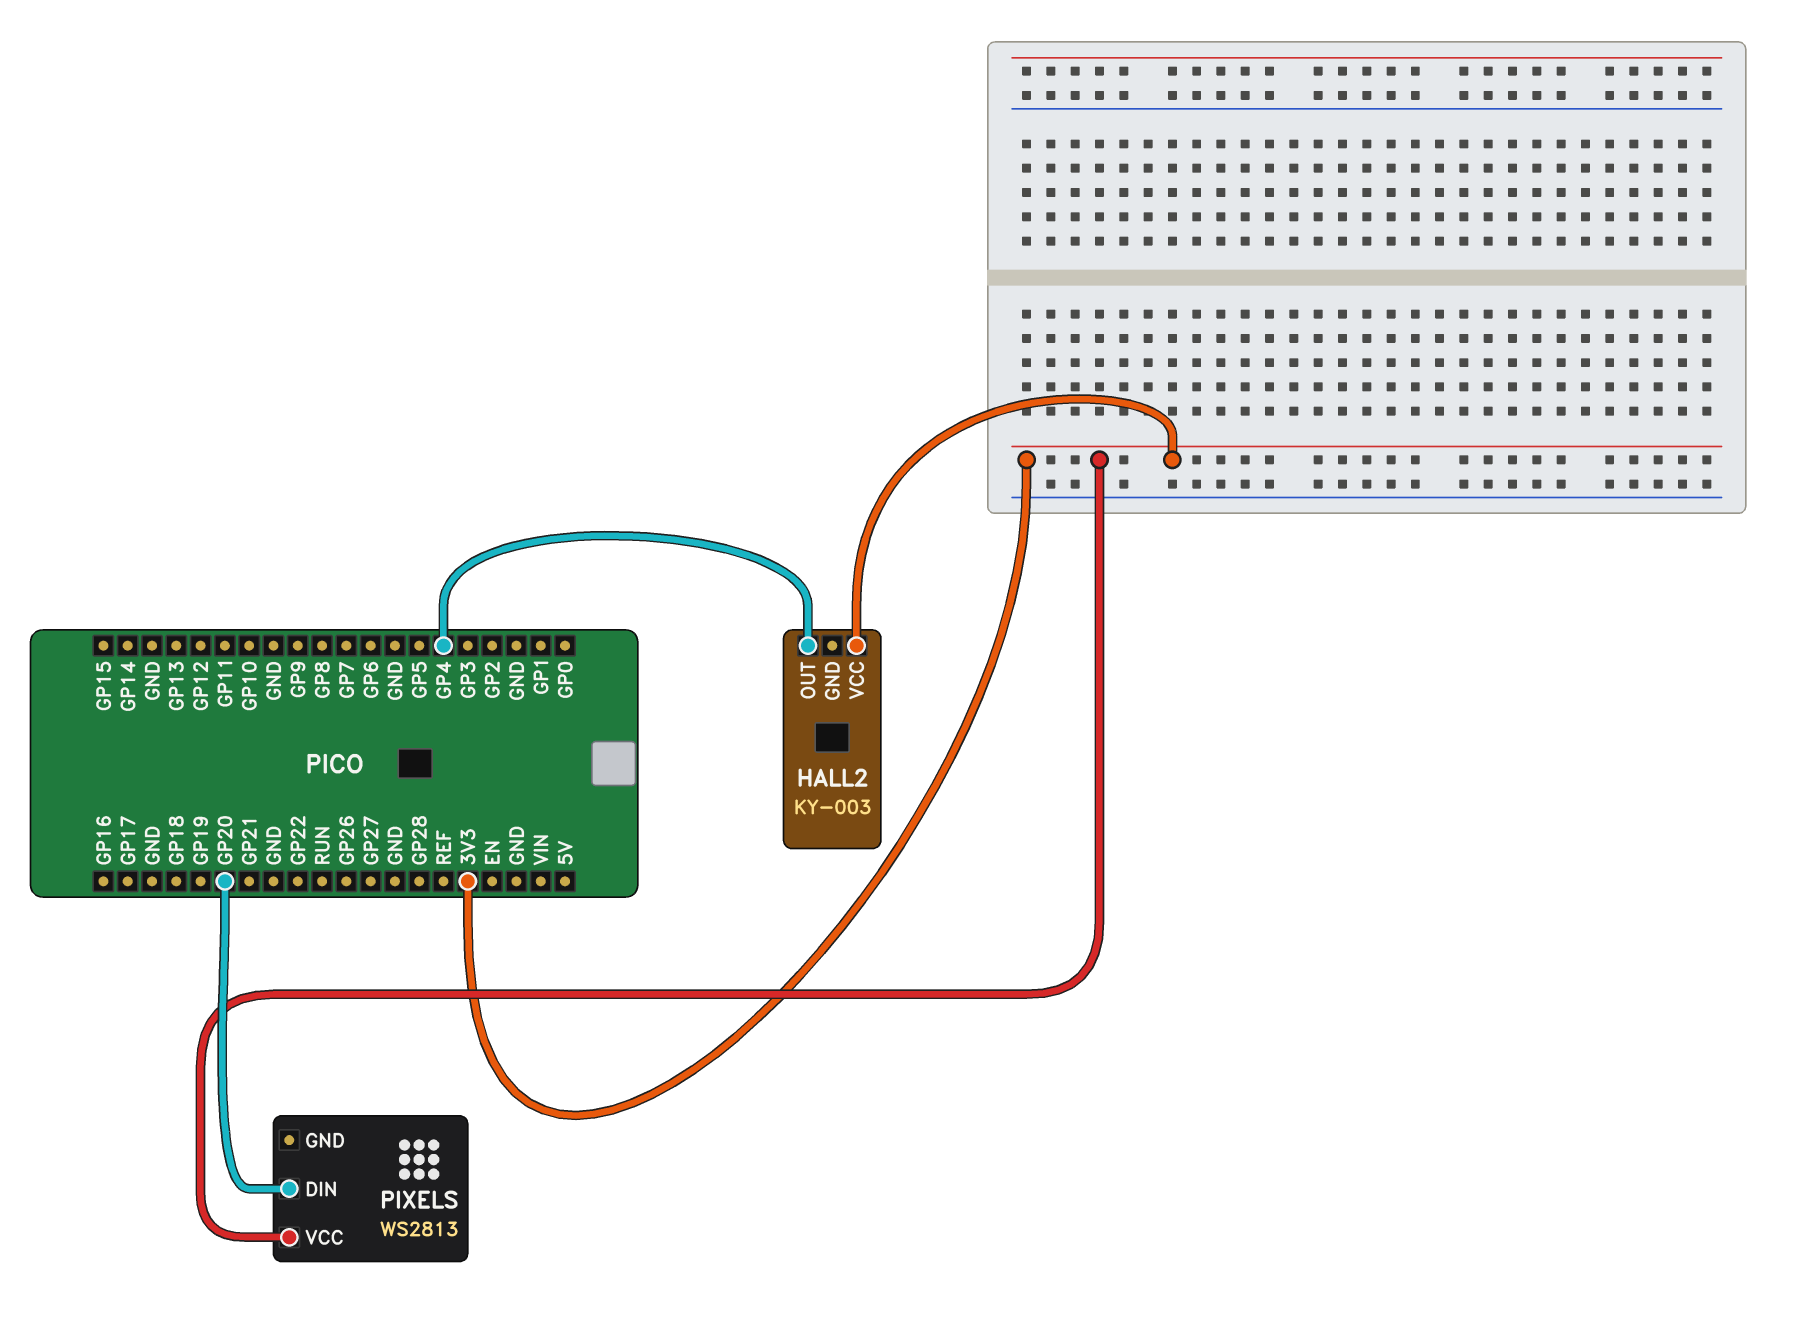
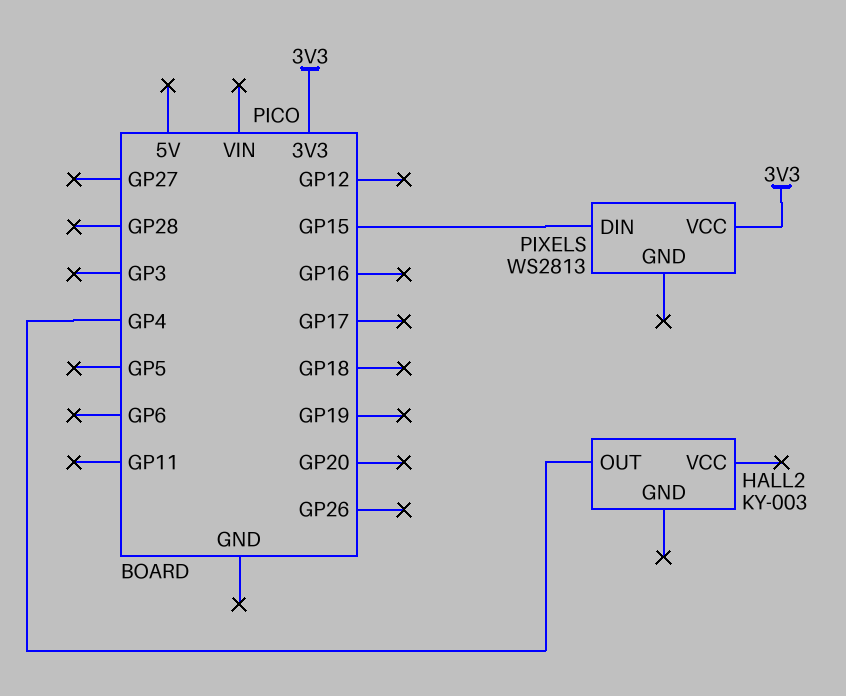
HALL2 pin VCC: 3V3 -> none
PIXELS pin DIN: GP20 -> GP15

